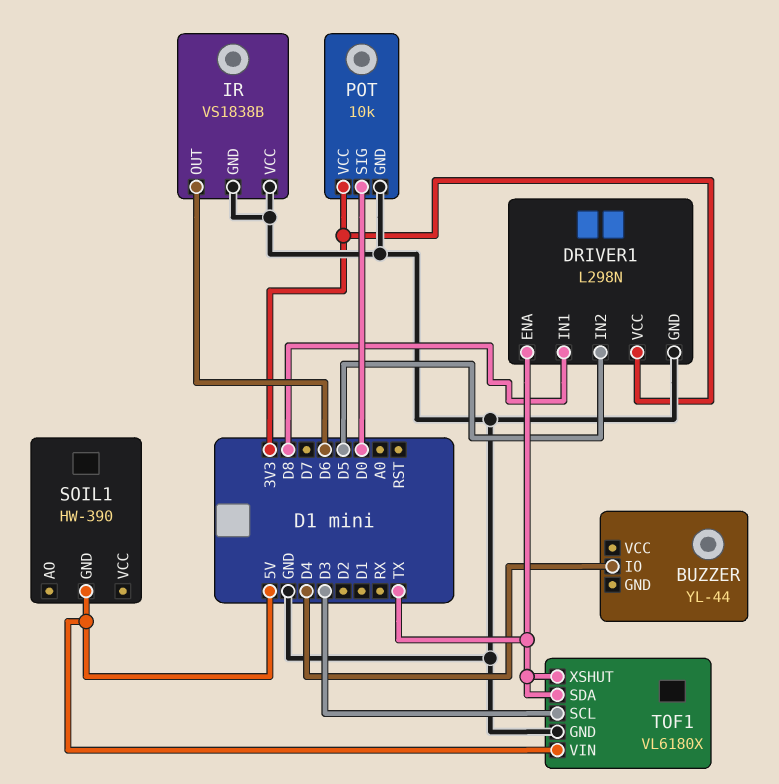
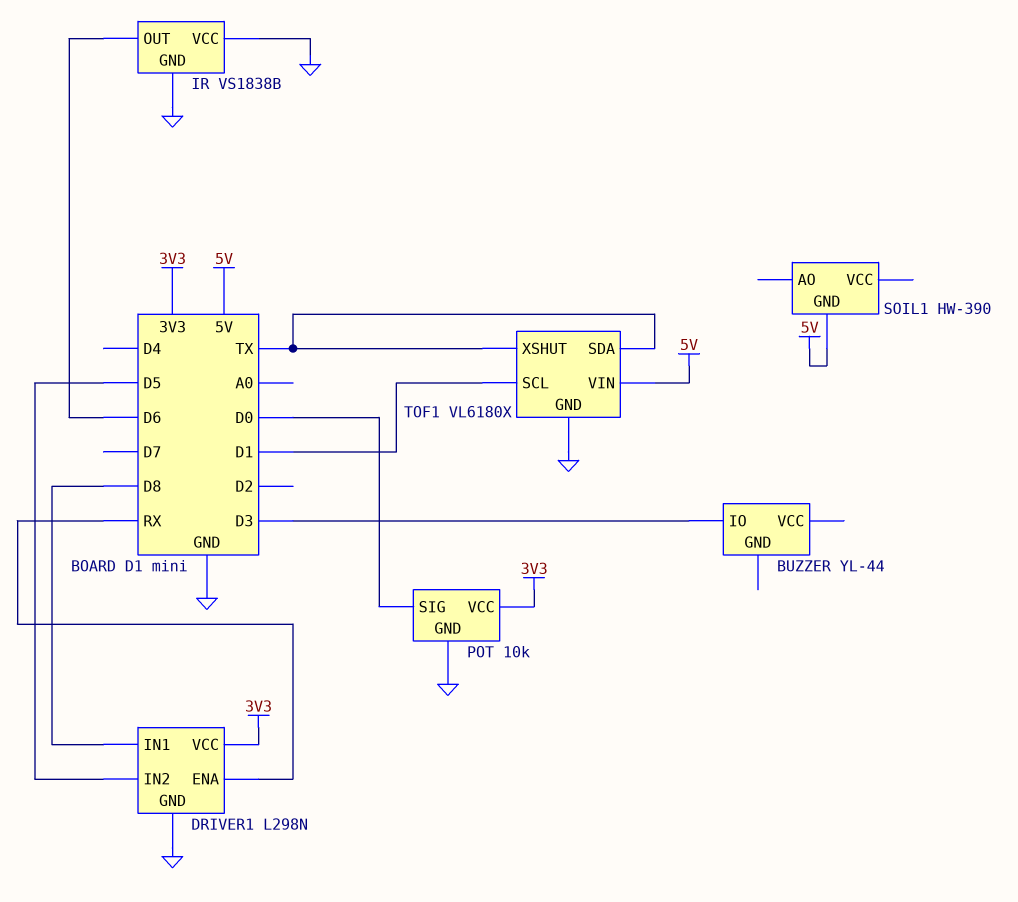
BUZZER pin IO: D4 -> D3
DRIVER1 pin ENA: TX -> RX
TOF1 pin SCL: D3 -> D1

